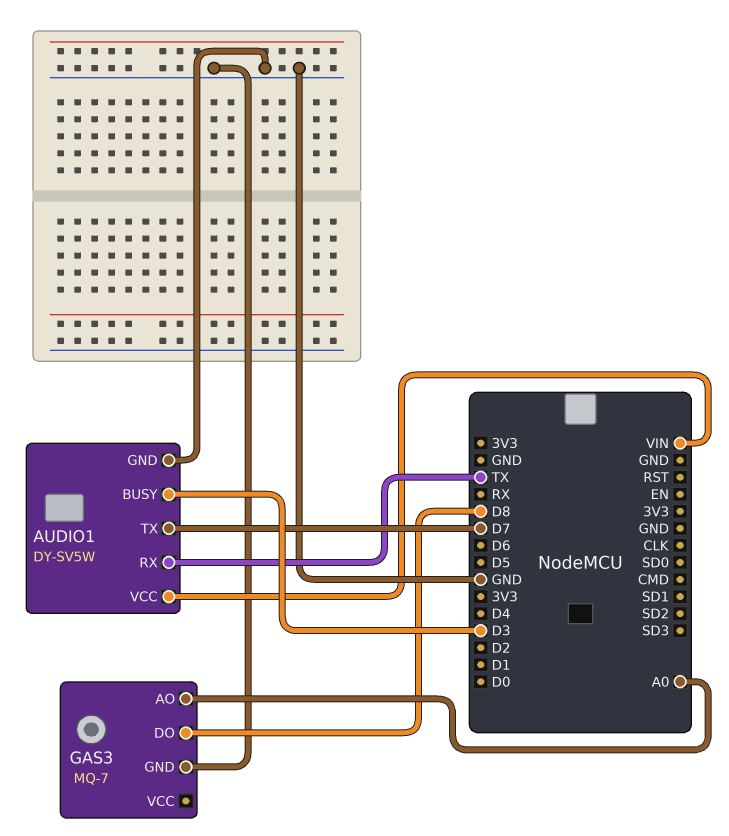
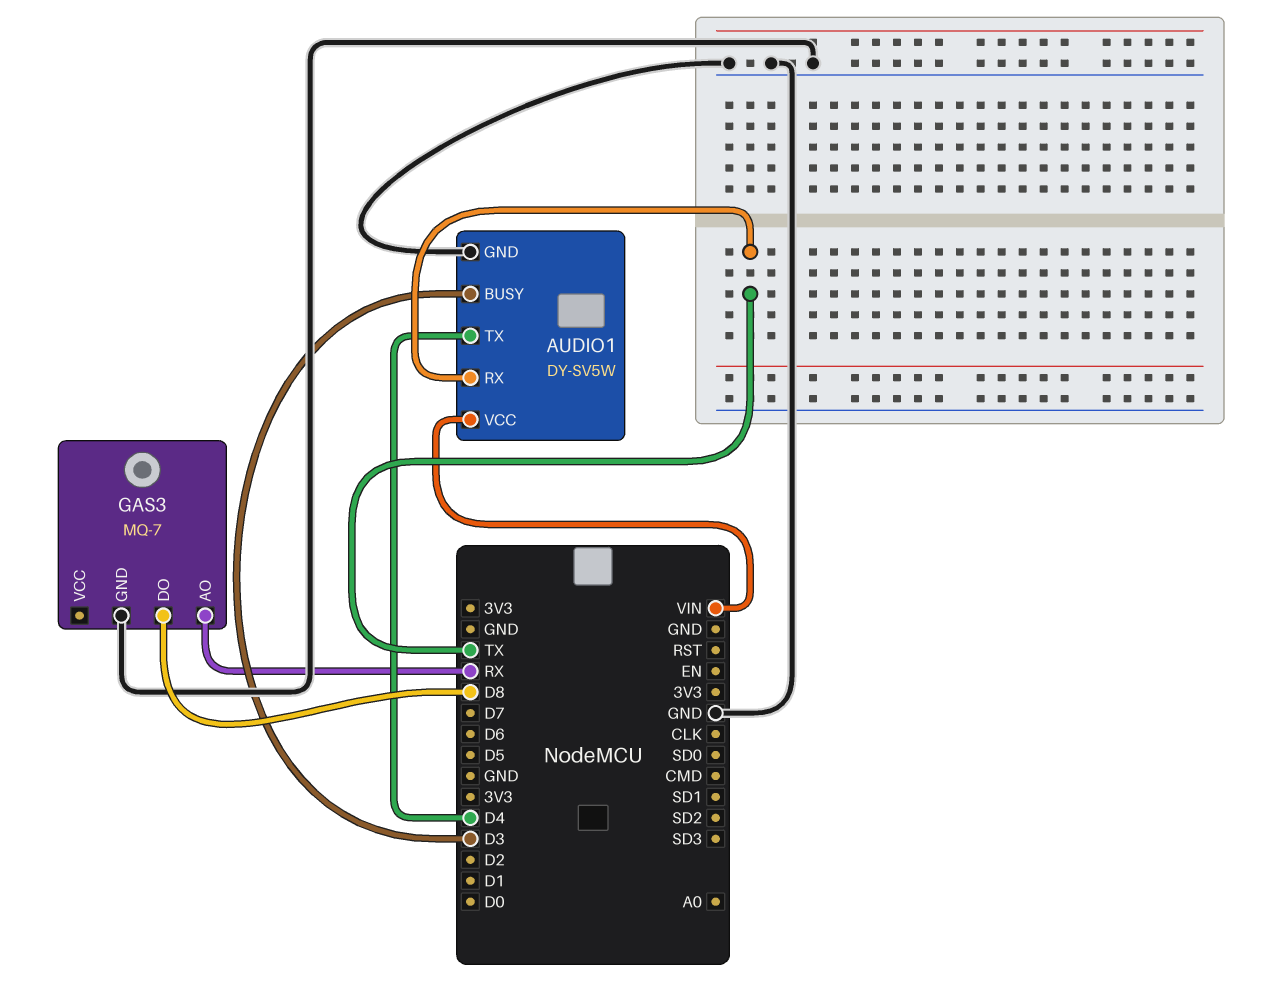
AUDIO1 pin TX: D7 -> D4
GAS3 pin AO: A0 -> RX

